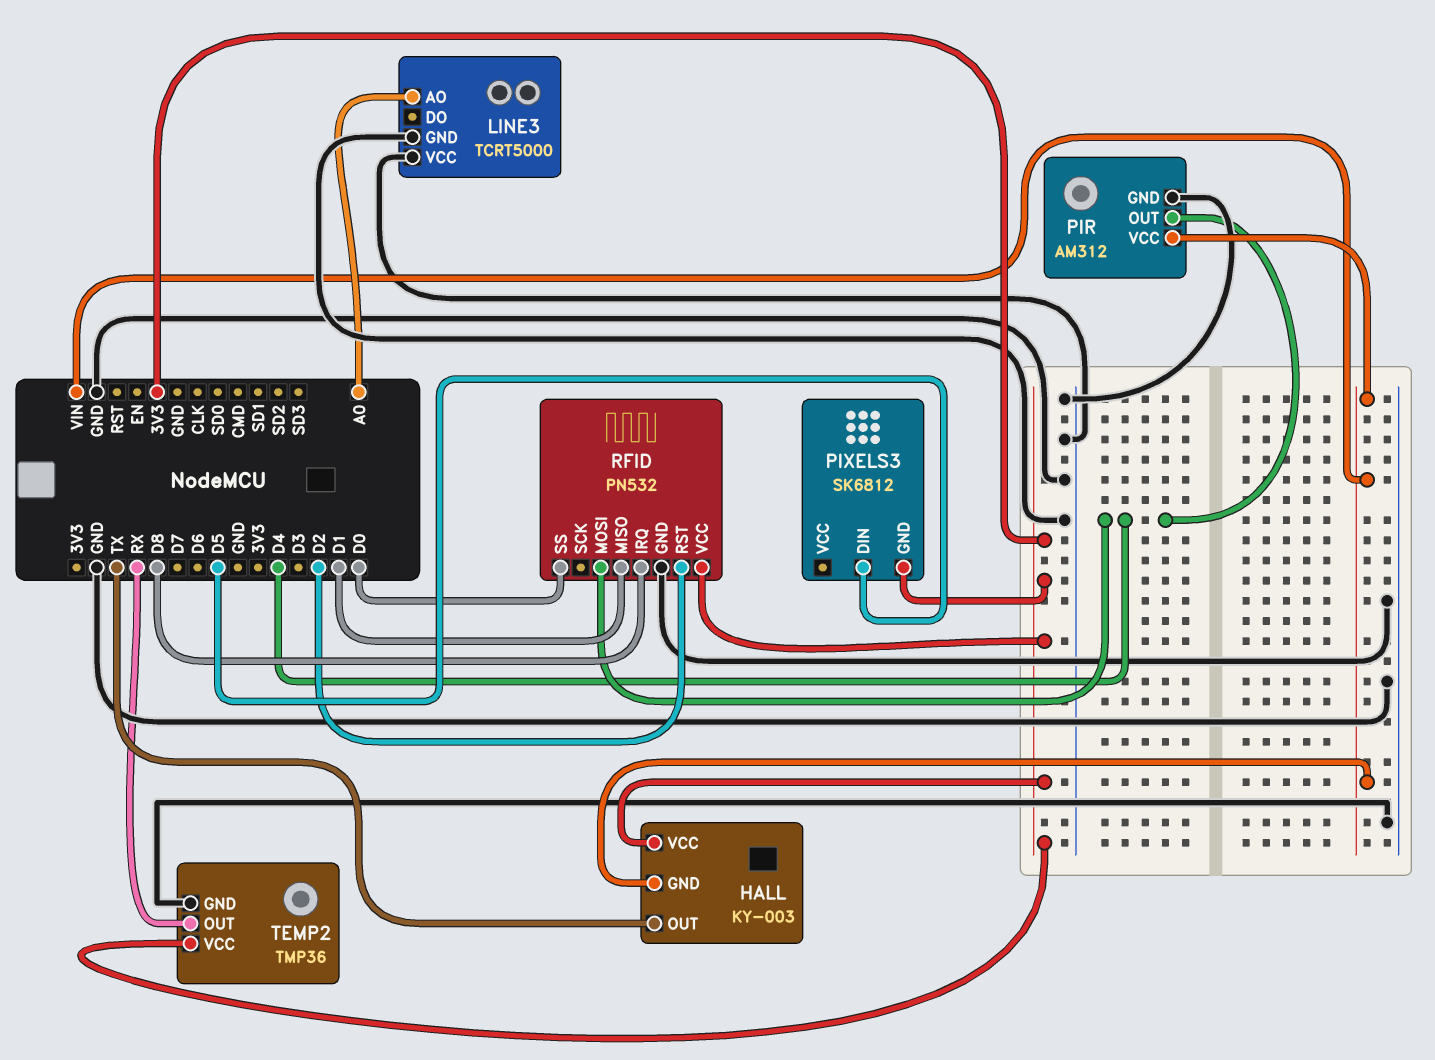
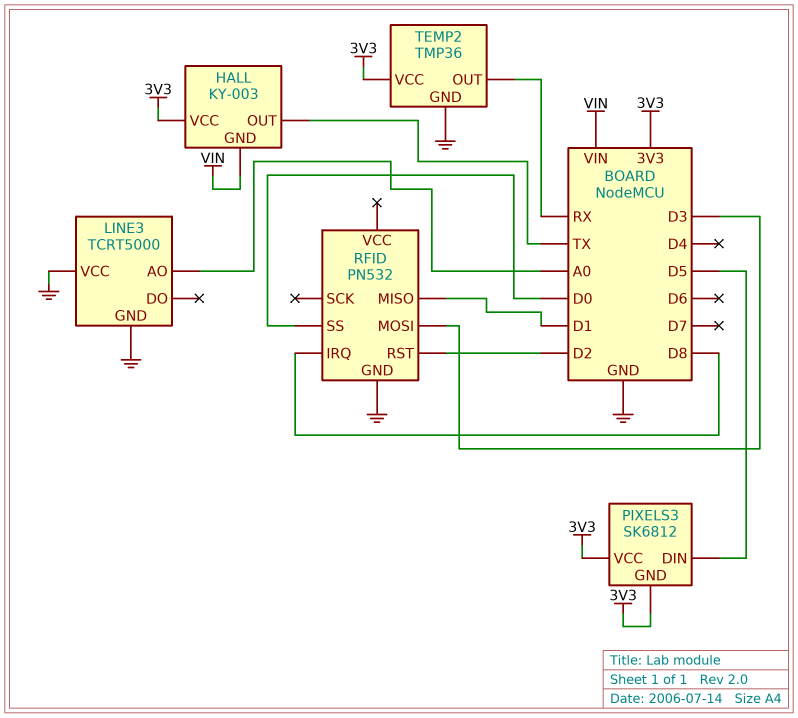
PIR: AM312 -> none
PIR pin GND: GND -> none
PIR pin OUT: D4 -> none
PIR pin VCC: VIN -> none
PIXELS3 pin VCC: none -> 3V3
RFID pin MOSI: D4 -> D3
RFID pin VCC: 3V3 -> none

